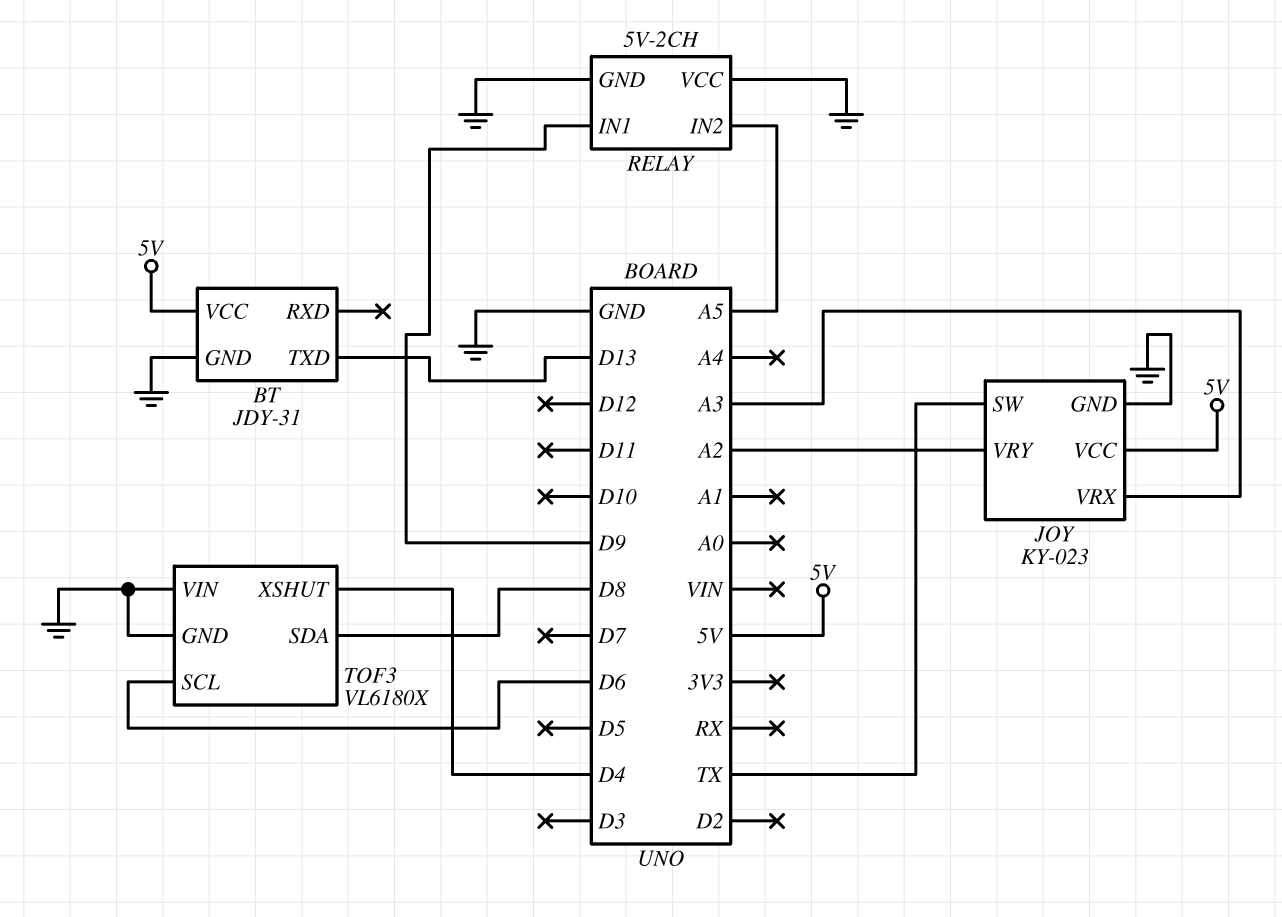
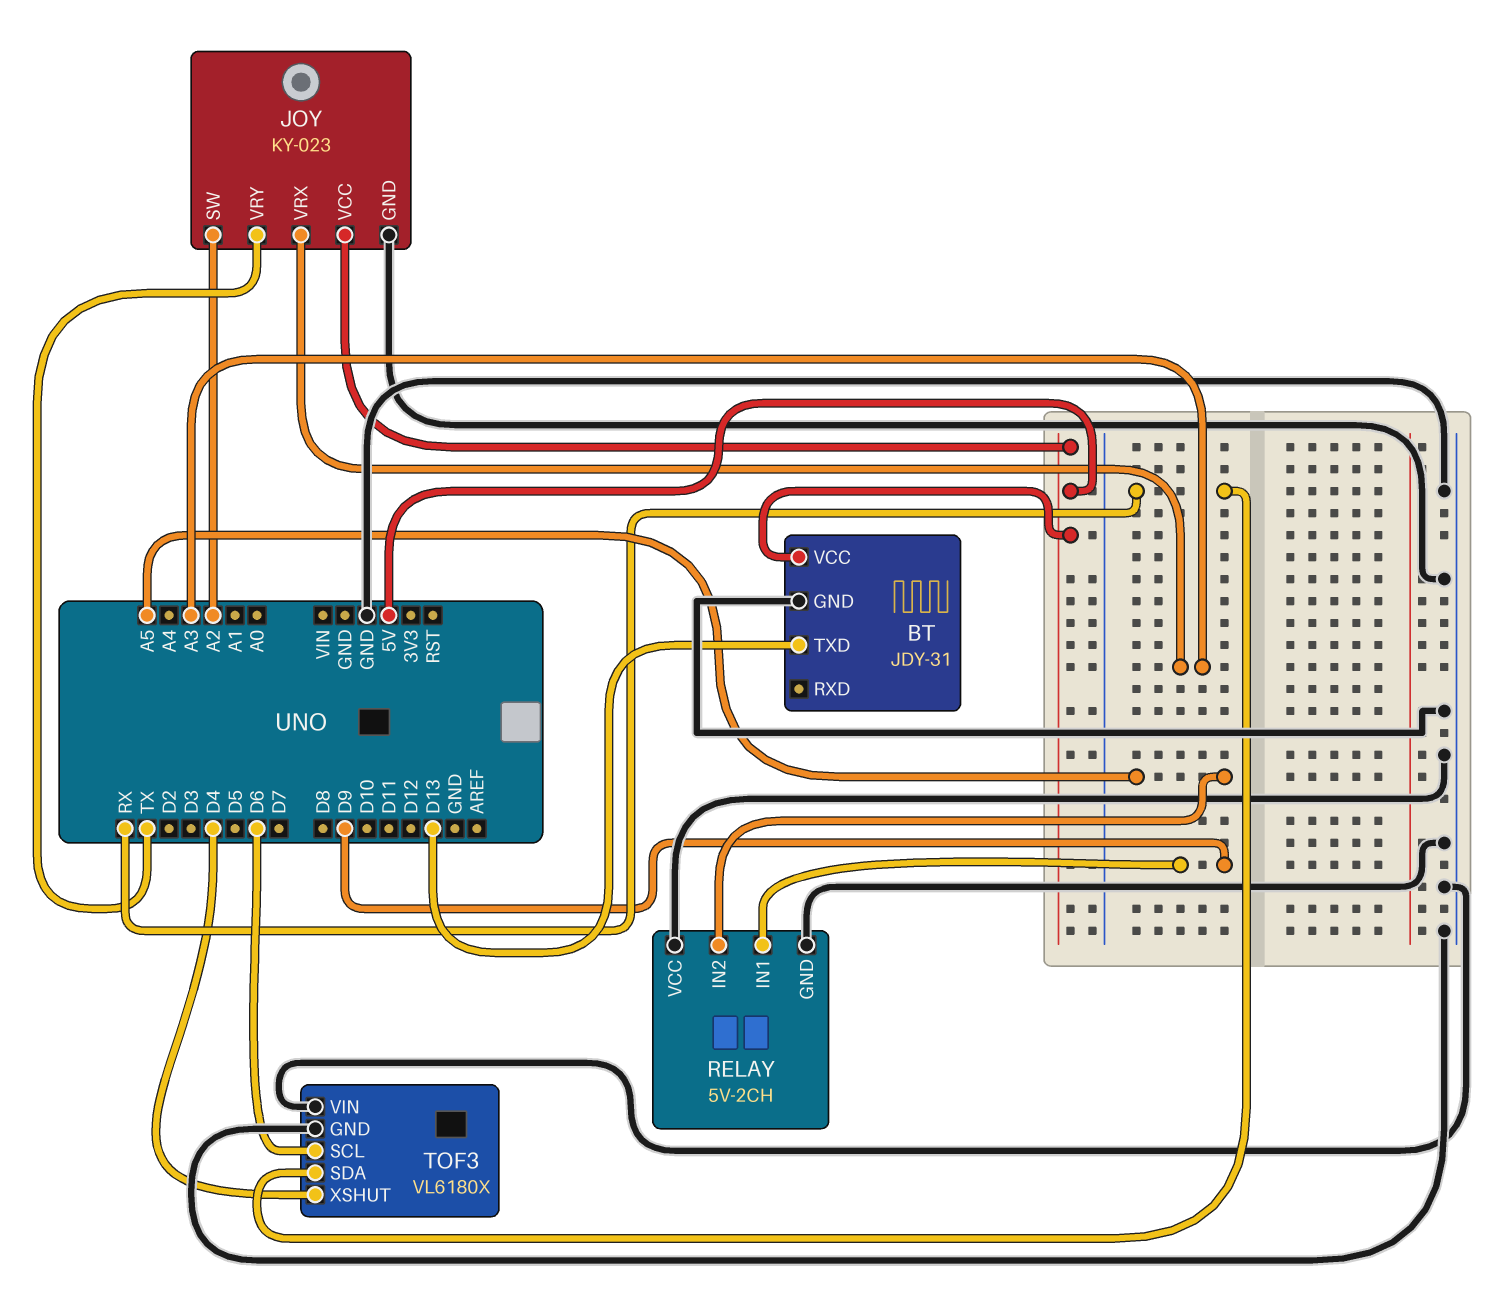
JOY pin SW: TX -> A2
JOY pin VRY: A2 -> TX
TOF3 pin SDA: D8 -> RX

